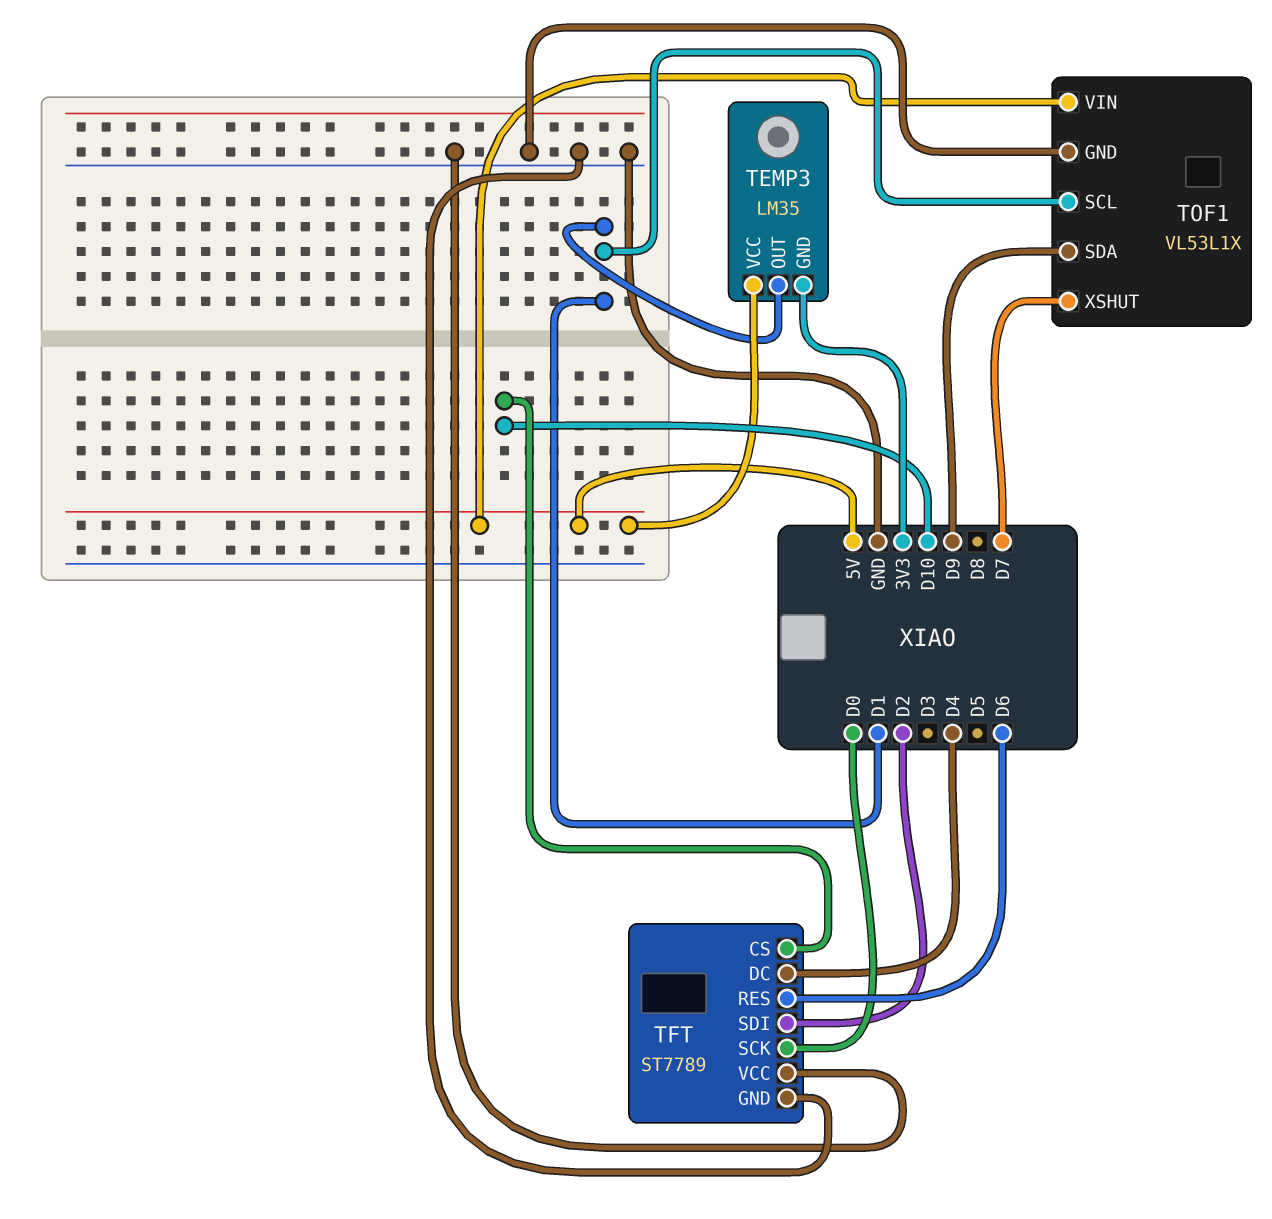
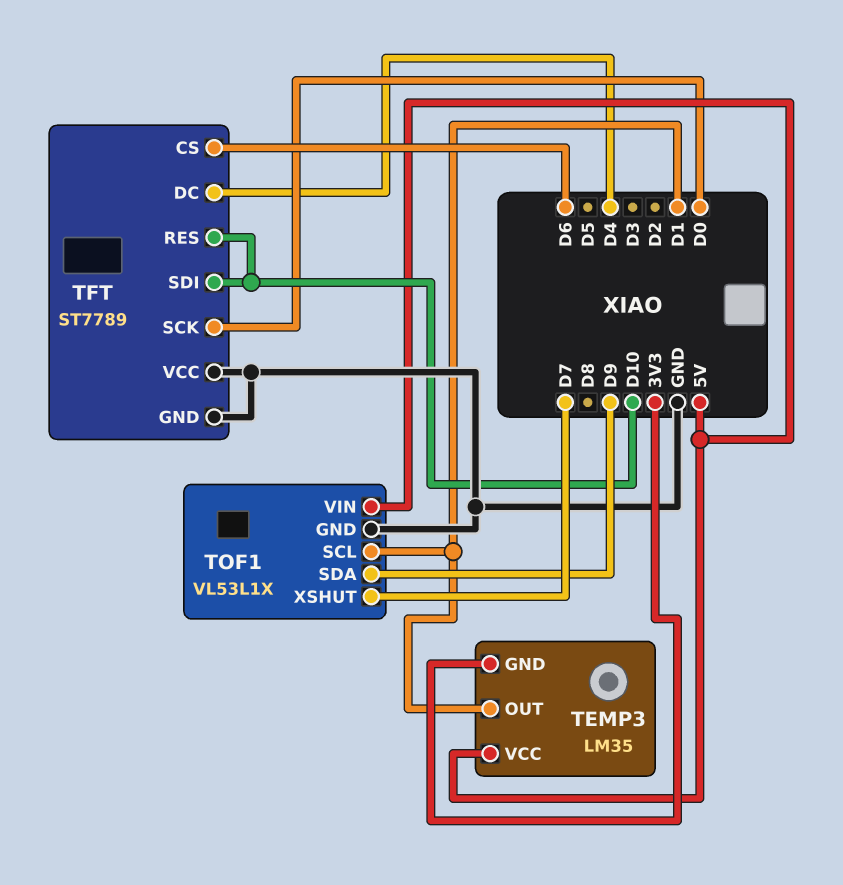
TFT pin CS: D10 -> D6
TFT pin RES: D6 -> D10
TFT pin SDI: D2 -> D10

